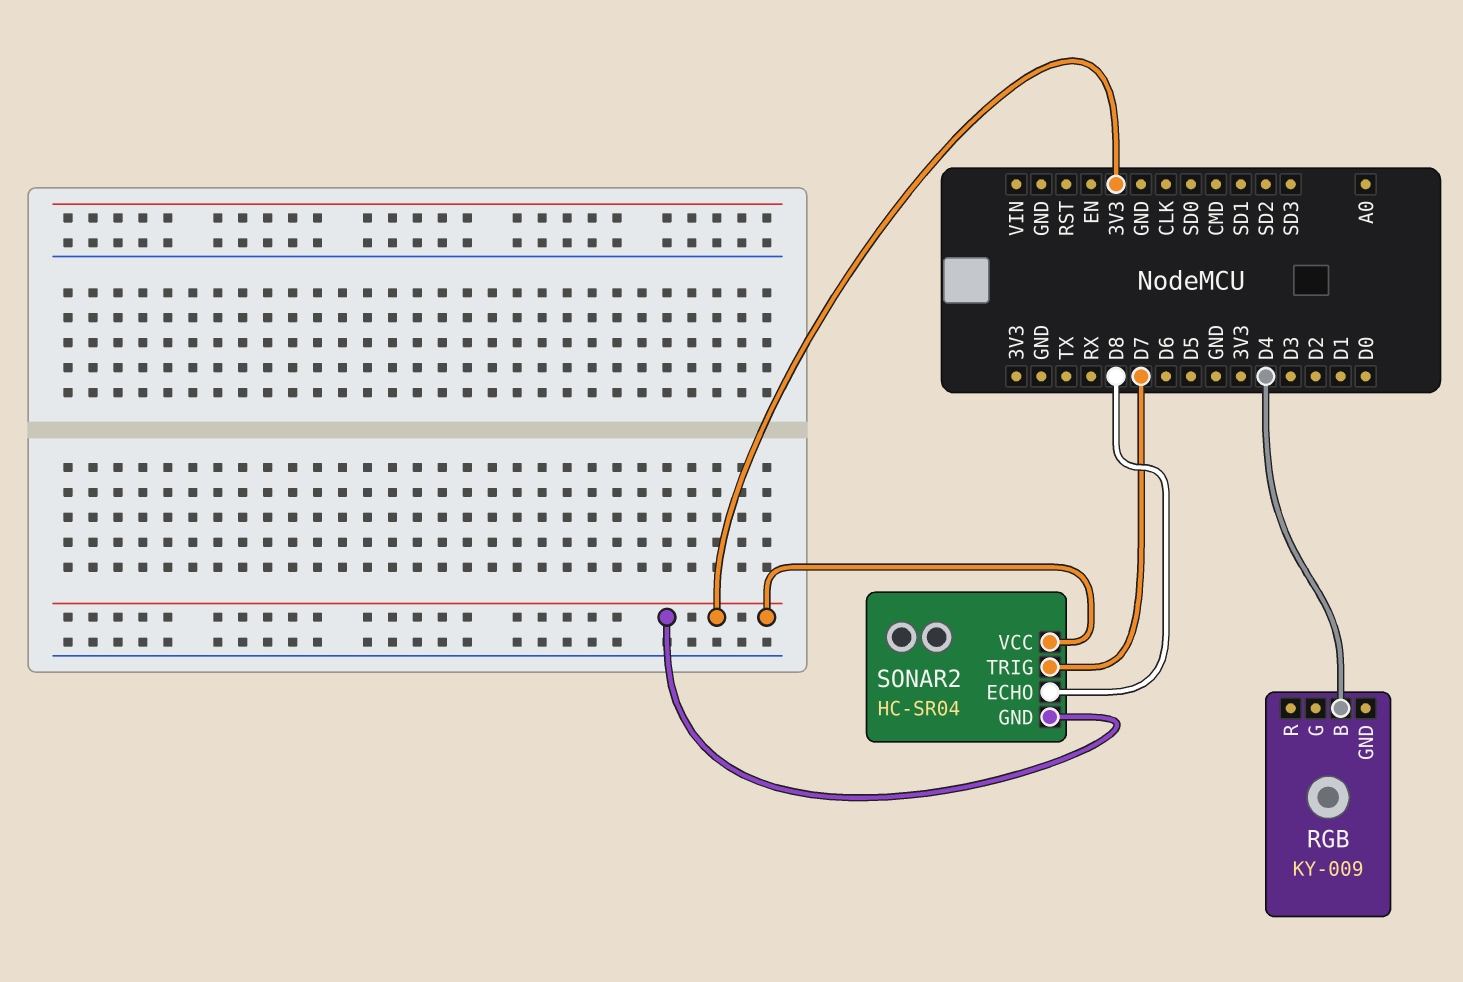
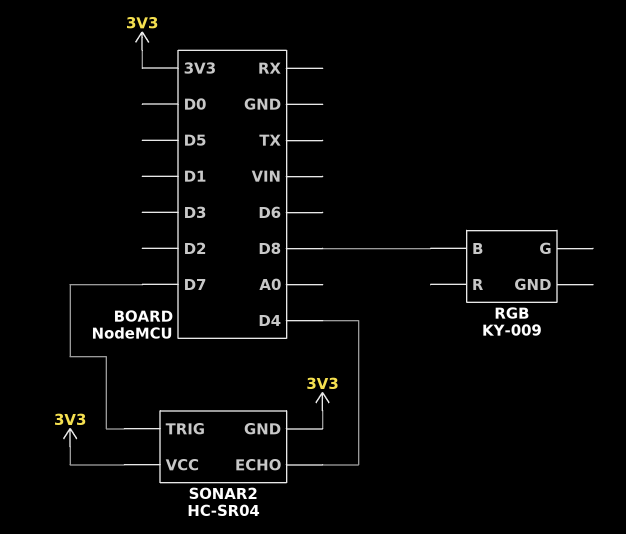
RGB pin B: D4 -> D8
SONAR2 pin ECHO: D8 -> D4

